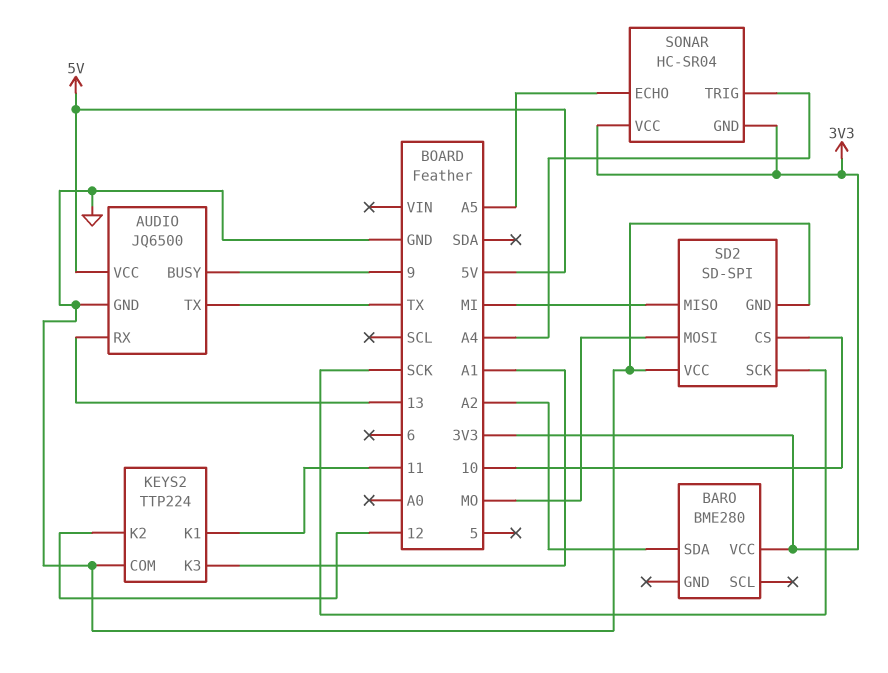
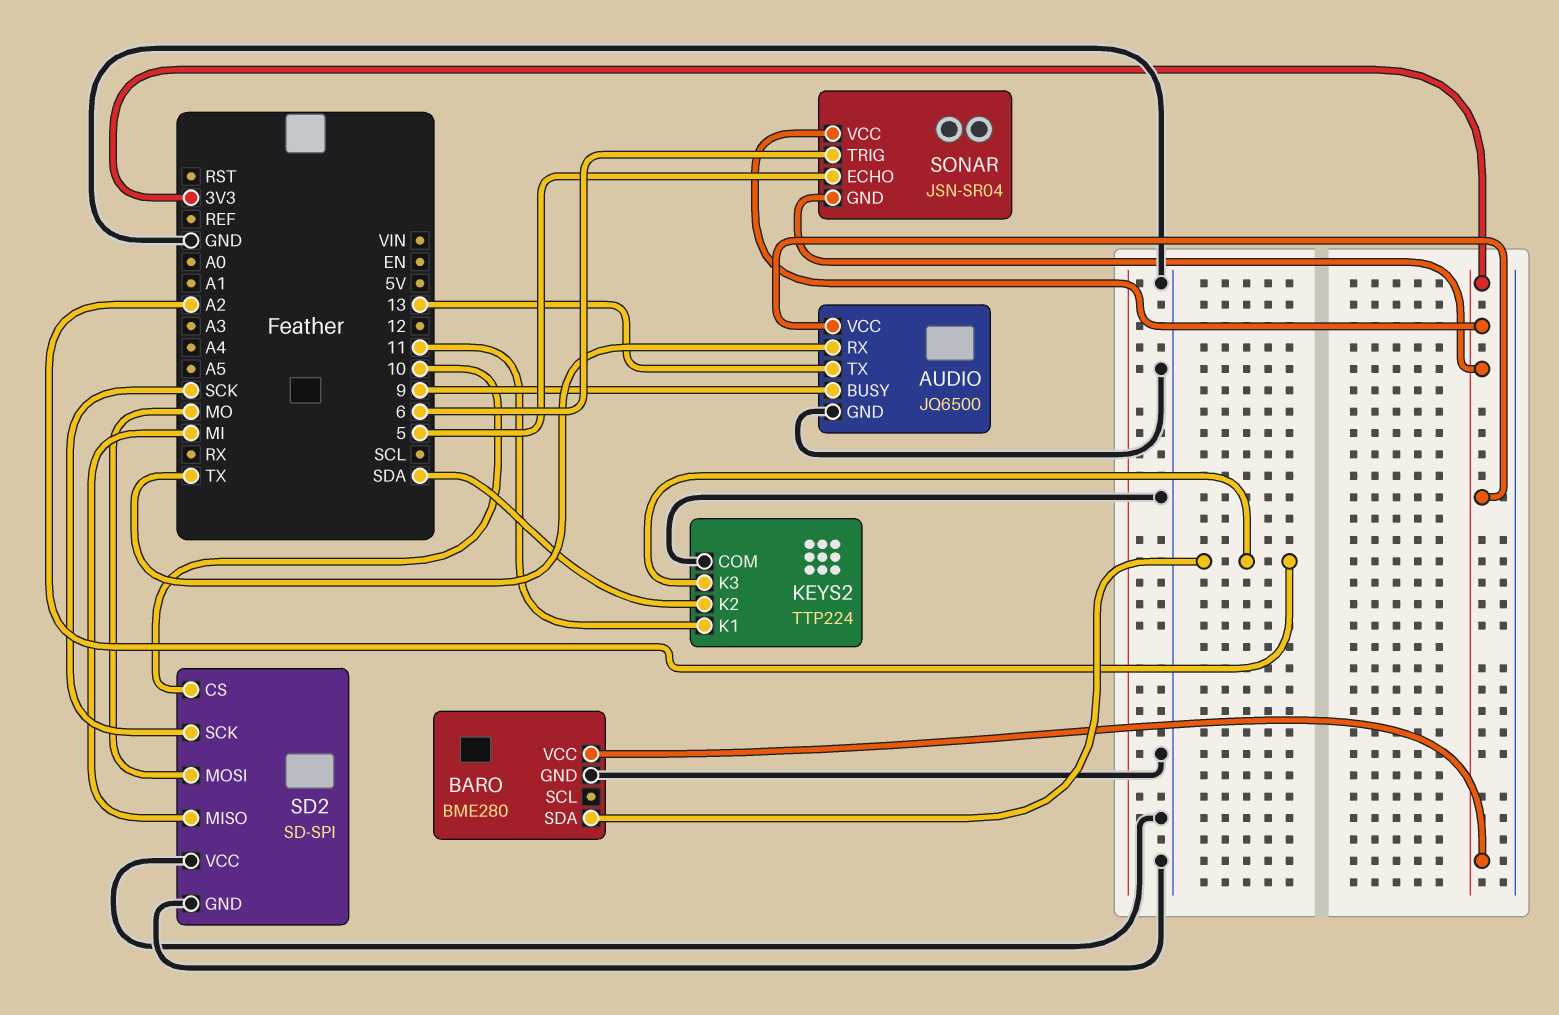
AUDIO pin RX: 13 -> TX
AUDIO pin TX: TX -> 13
AUDIO pin VCC: 5V -> 3V3
BARO pin GND: none -> GND
KEYS2 pin K2: 12 -> SDA
KEYS2 pin K3: A1 -> A2
SONAR: HC-SR04 -> JSN-SR04
SONAR pin ECHO: A5 -> 5
SONAR pin TRIG: A4 -> 6

